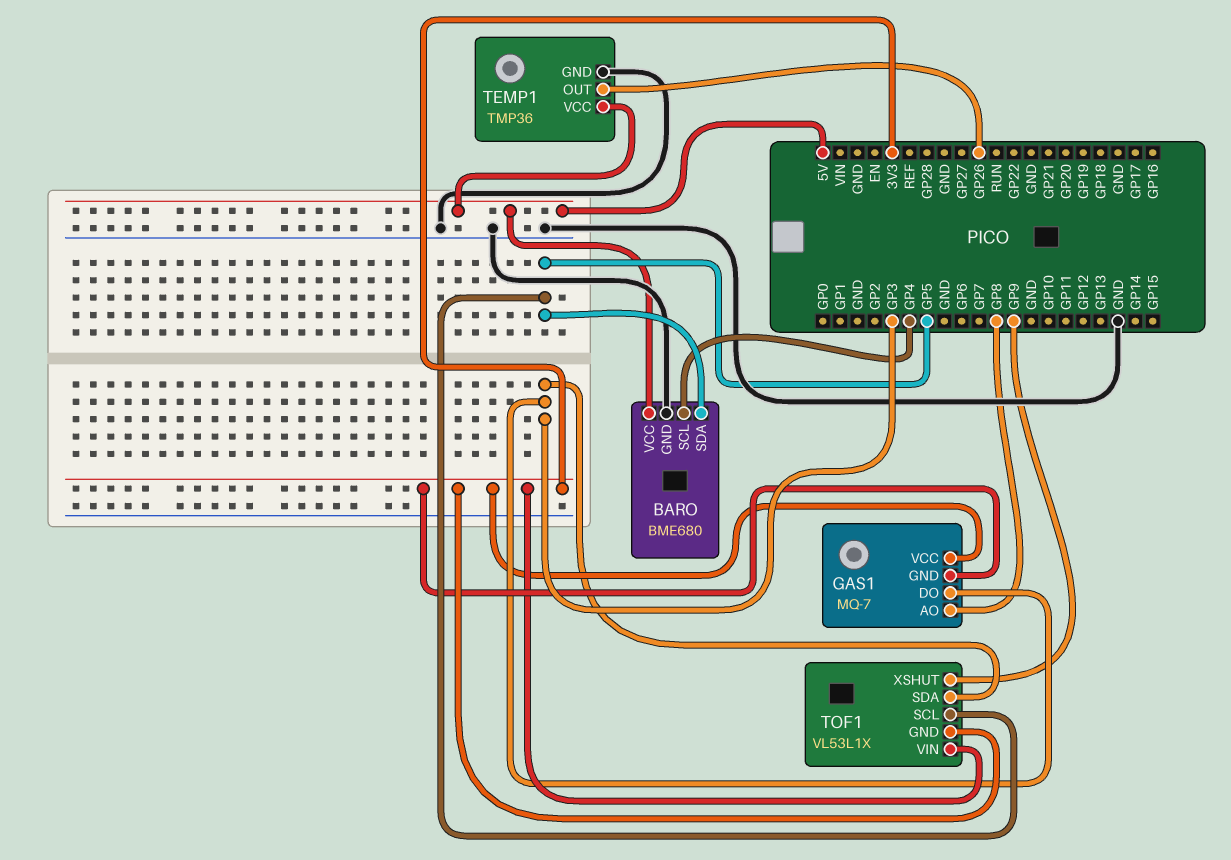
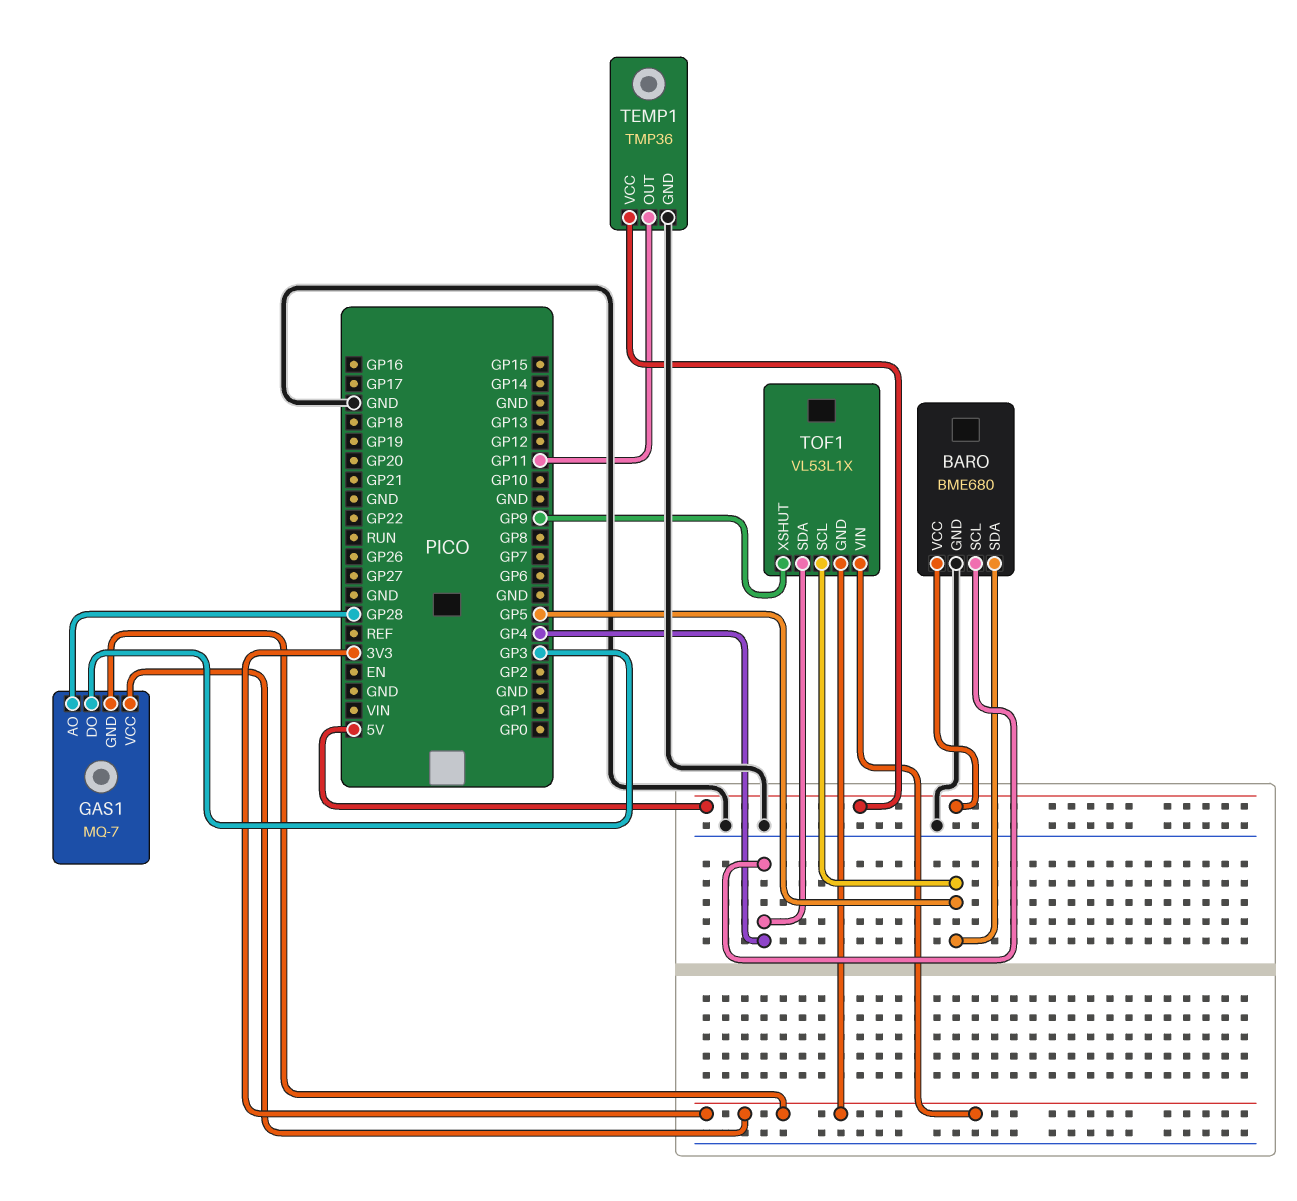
GAS1 pin AO: GP8 -> GP28
TEMP1 pin OUT: GP26 -> GP11
TOF1 pin SDA: GP3 -> GP4

